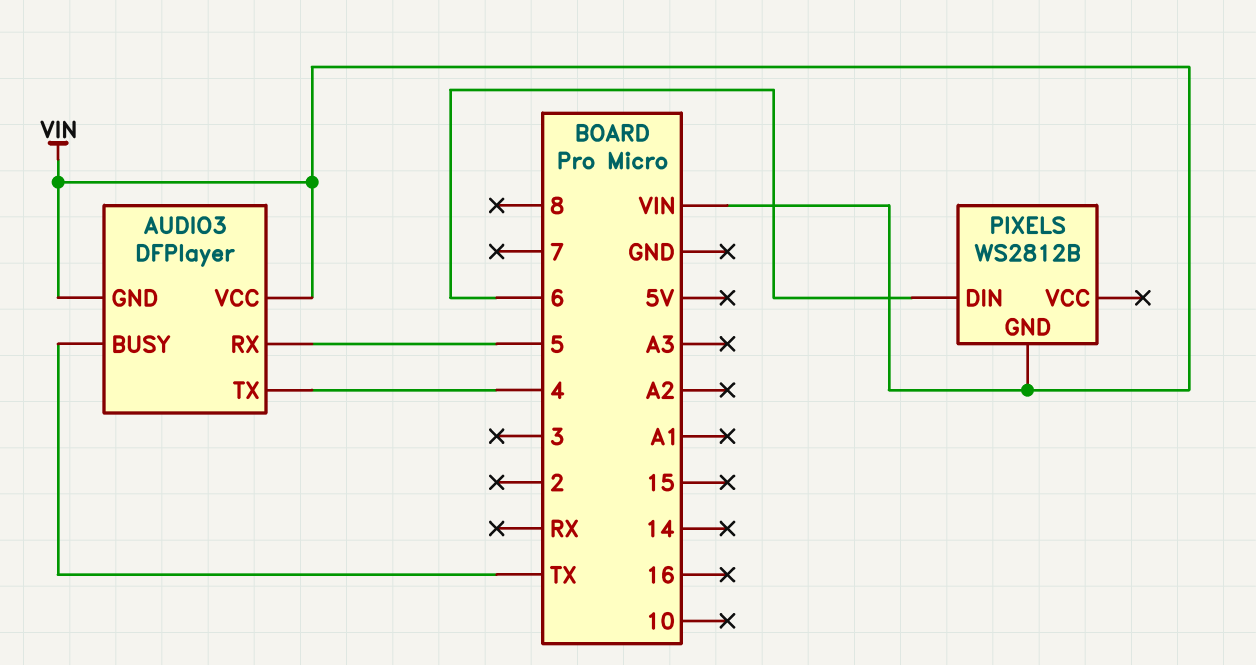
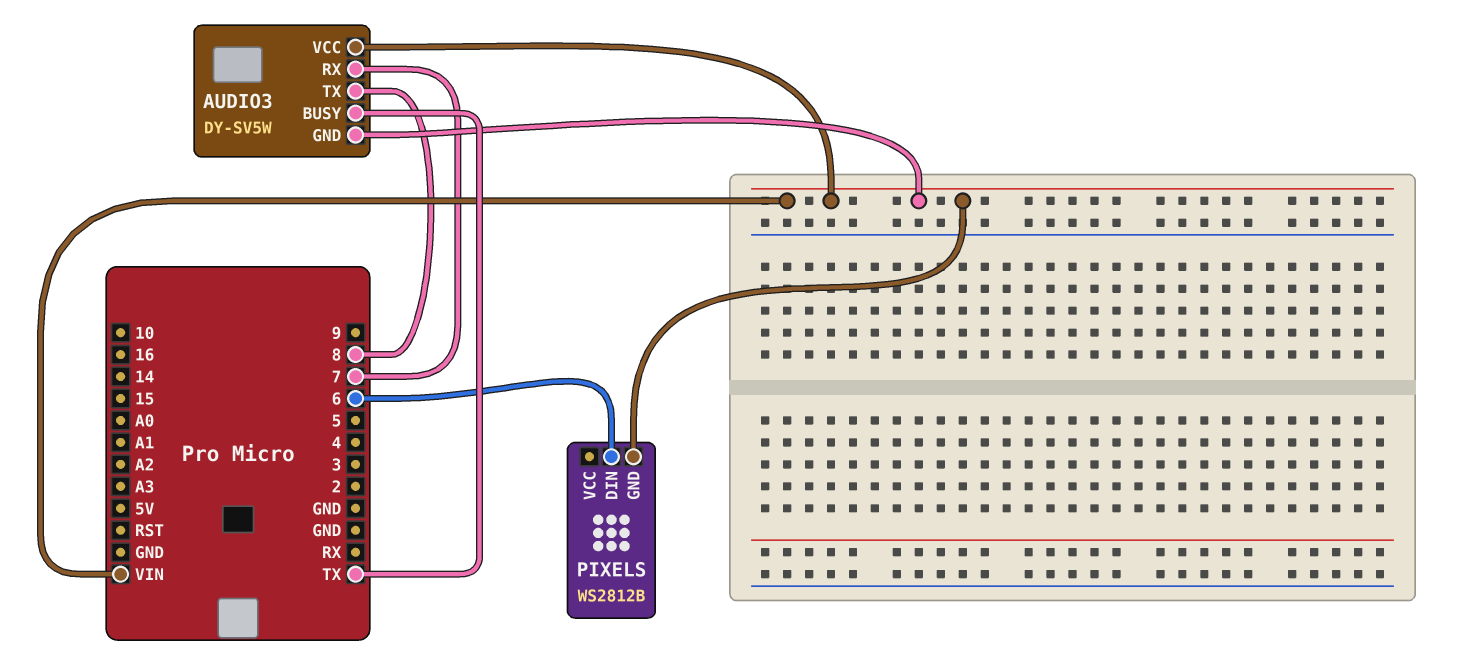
AUDIO3: DFPlayer -> DY-SV5W
AUDIO3 pin RX: 5 -> 7
AUDIO3 pin TX: 4 -> 8

